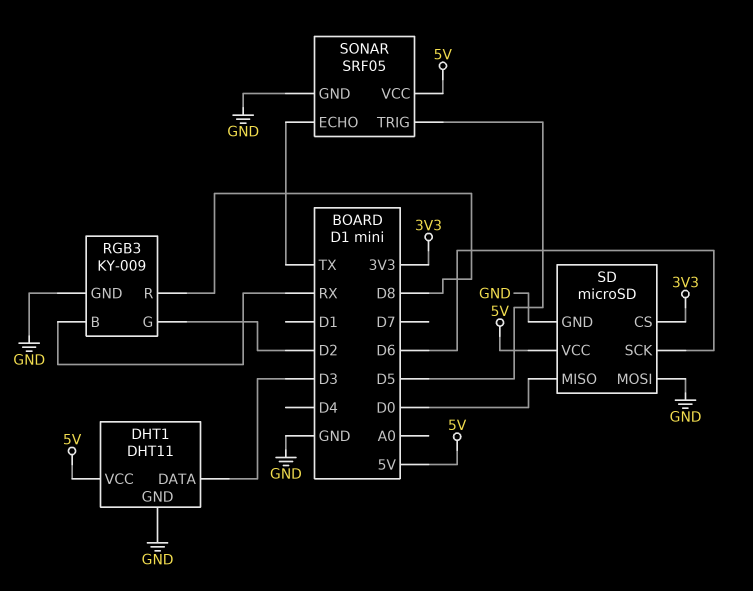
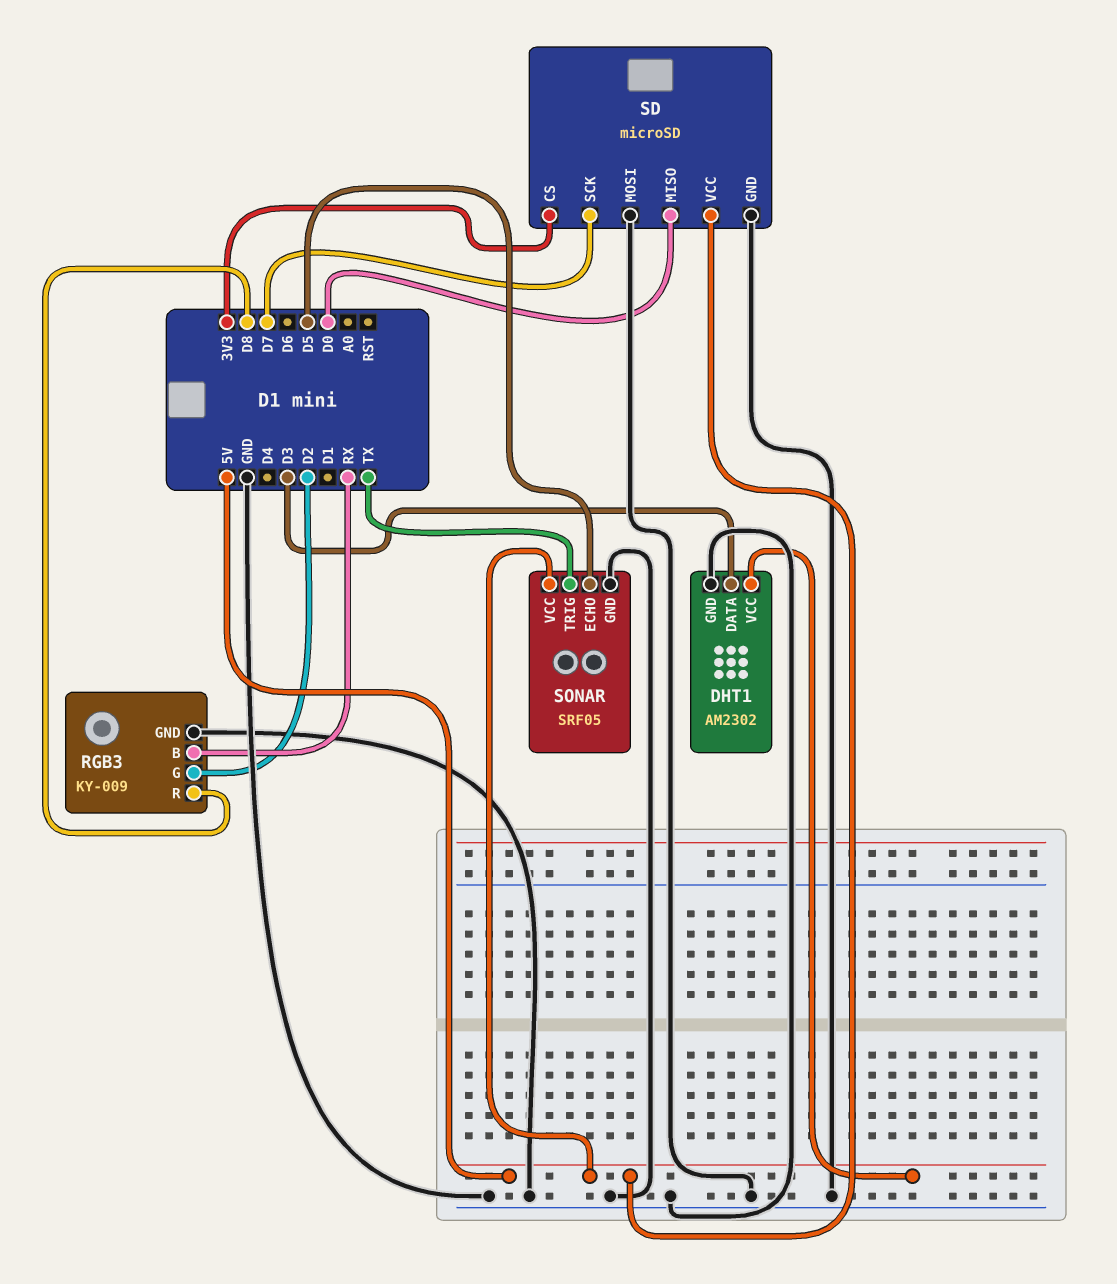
DHT1: DHT11 -> AM2302
SD pin SCK: D6 -> D7
SONAR pin ECHO: TX -> D5
SONAR pin TRIG: D5 -> TX

